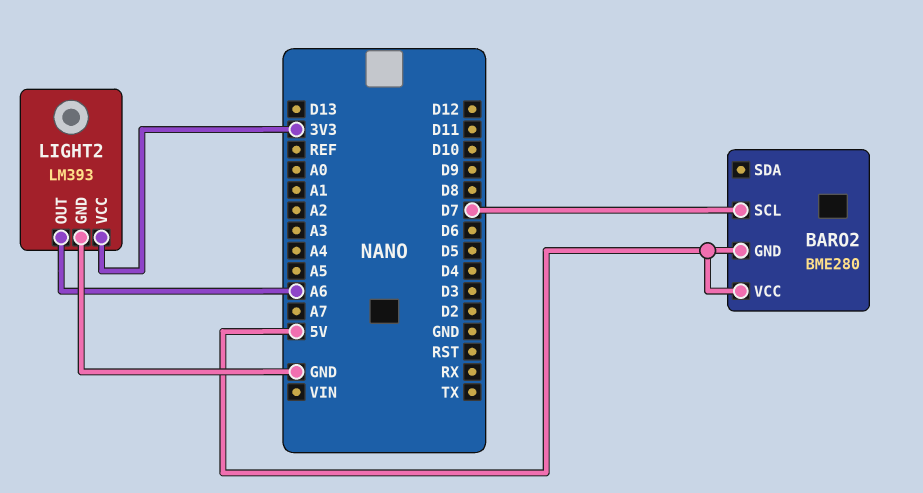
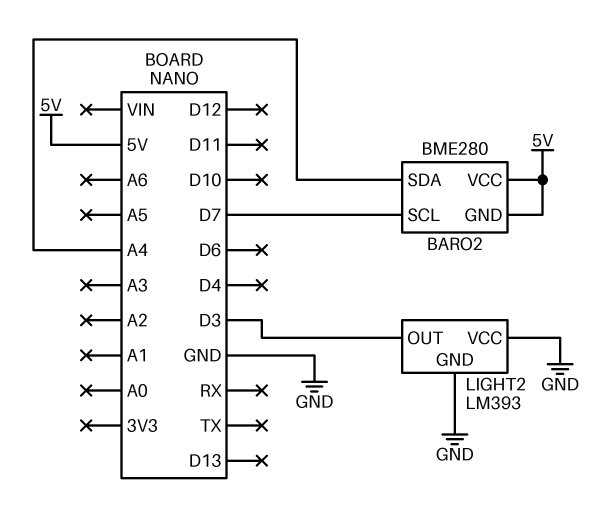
BARO2 pin SDA: none -> A4
LIGHT2 pin OUT: A6 -> D3
LIGHT2 pin VCC: 3V3 -> GND

